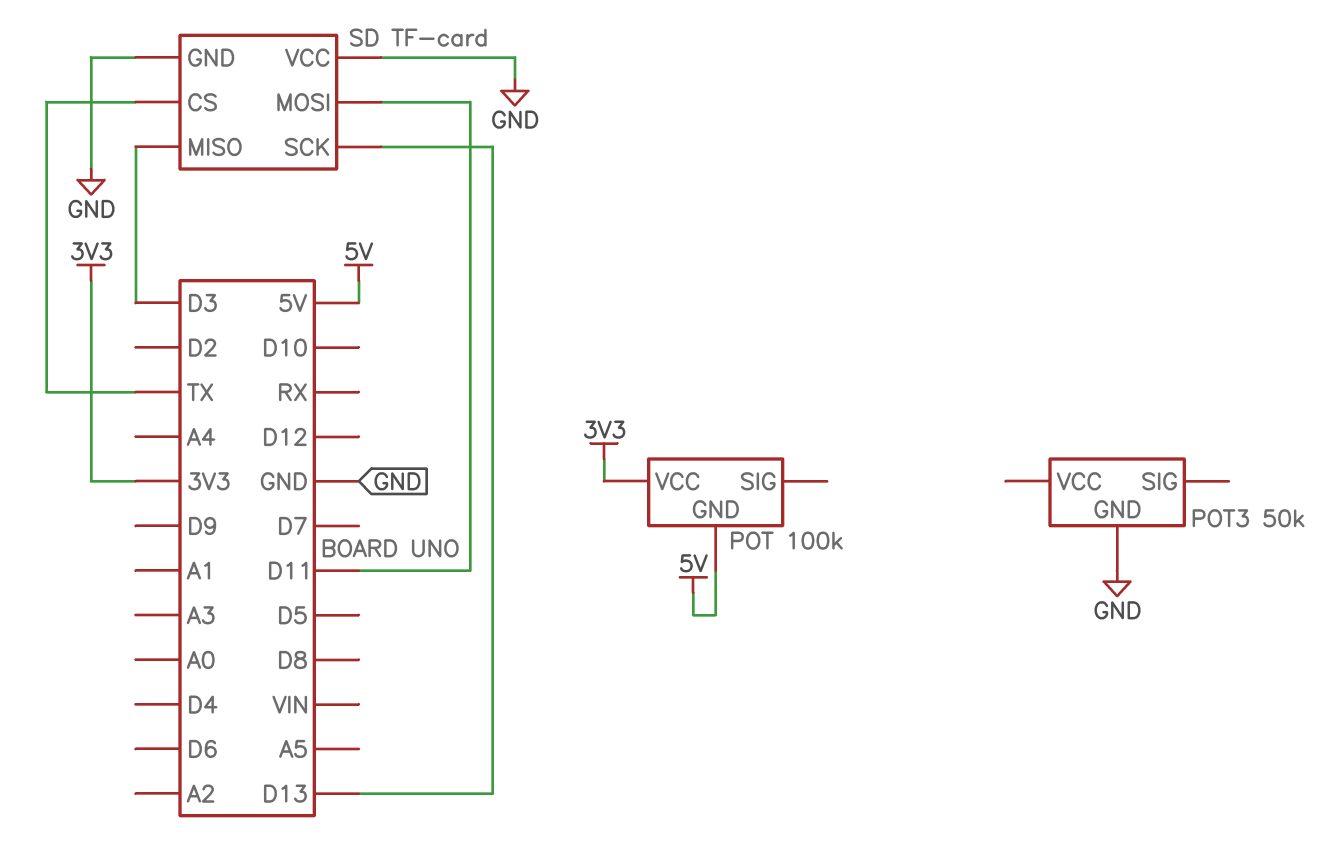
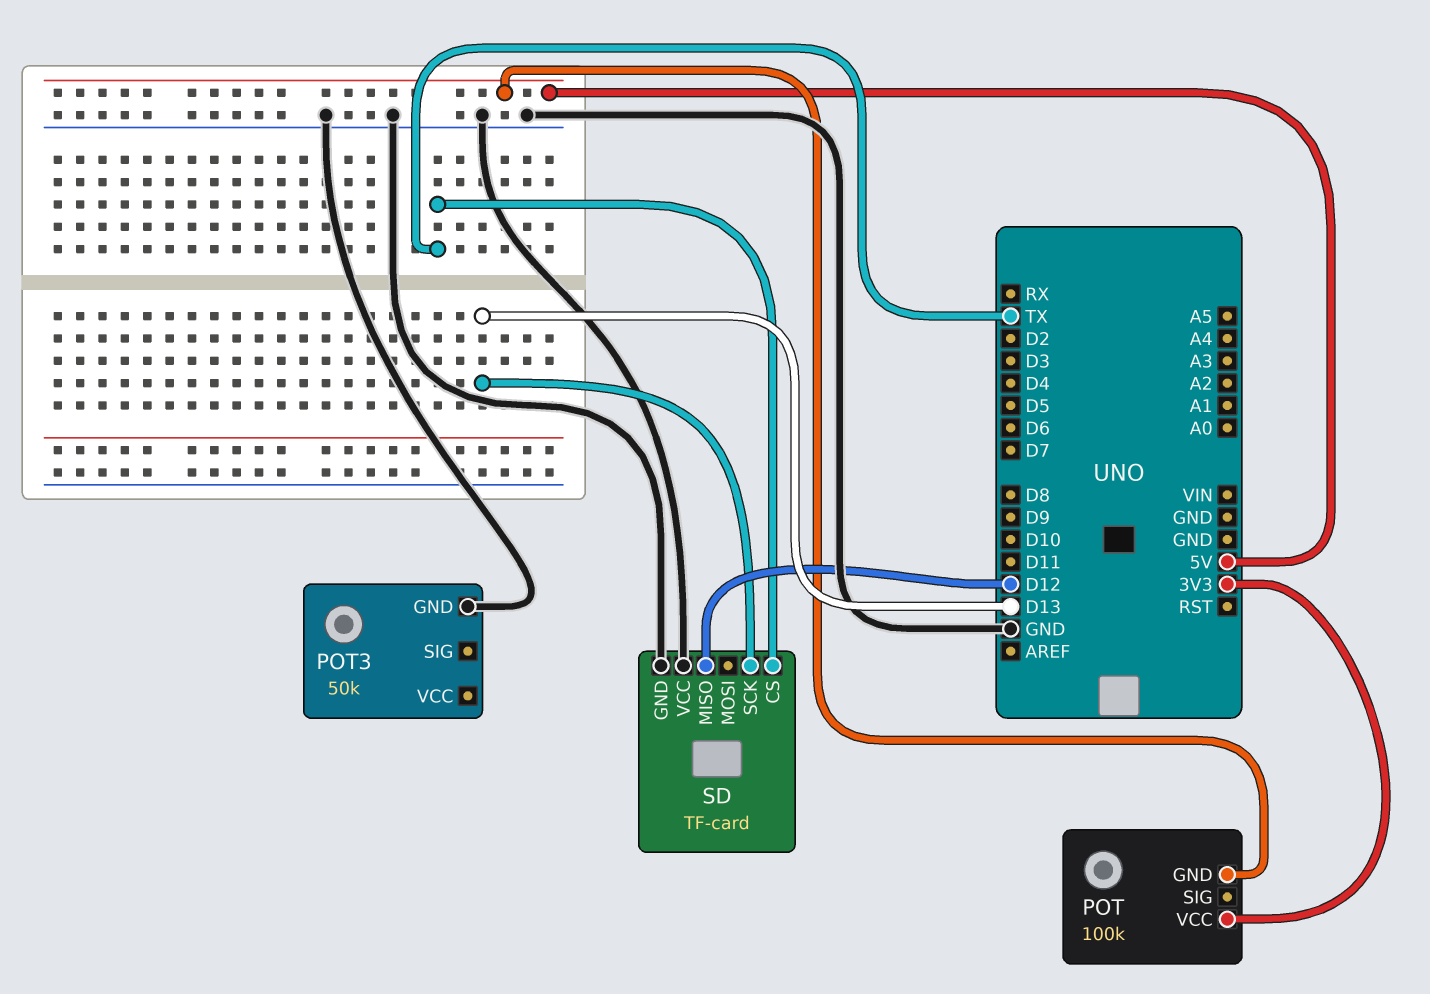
SD pin MISO: D3 -> D12
SD pin MOSI: D11 -> none

